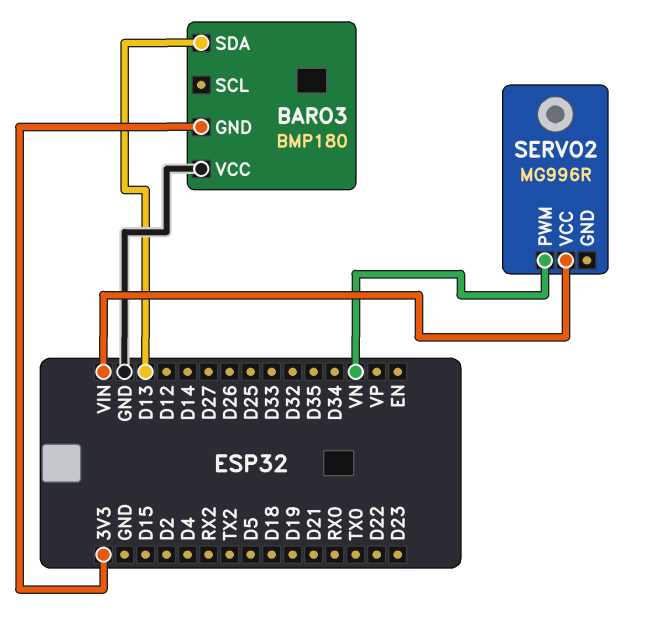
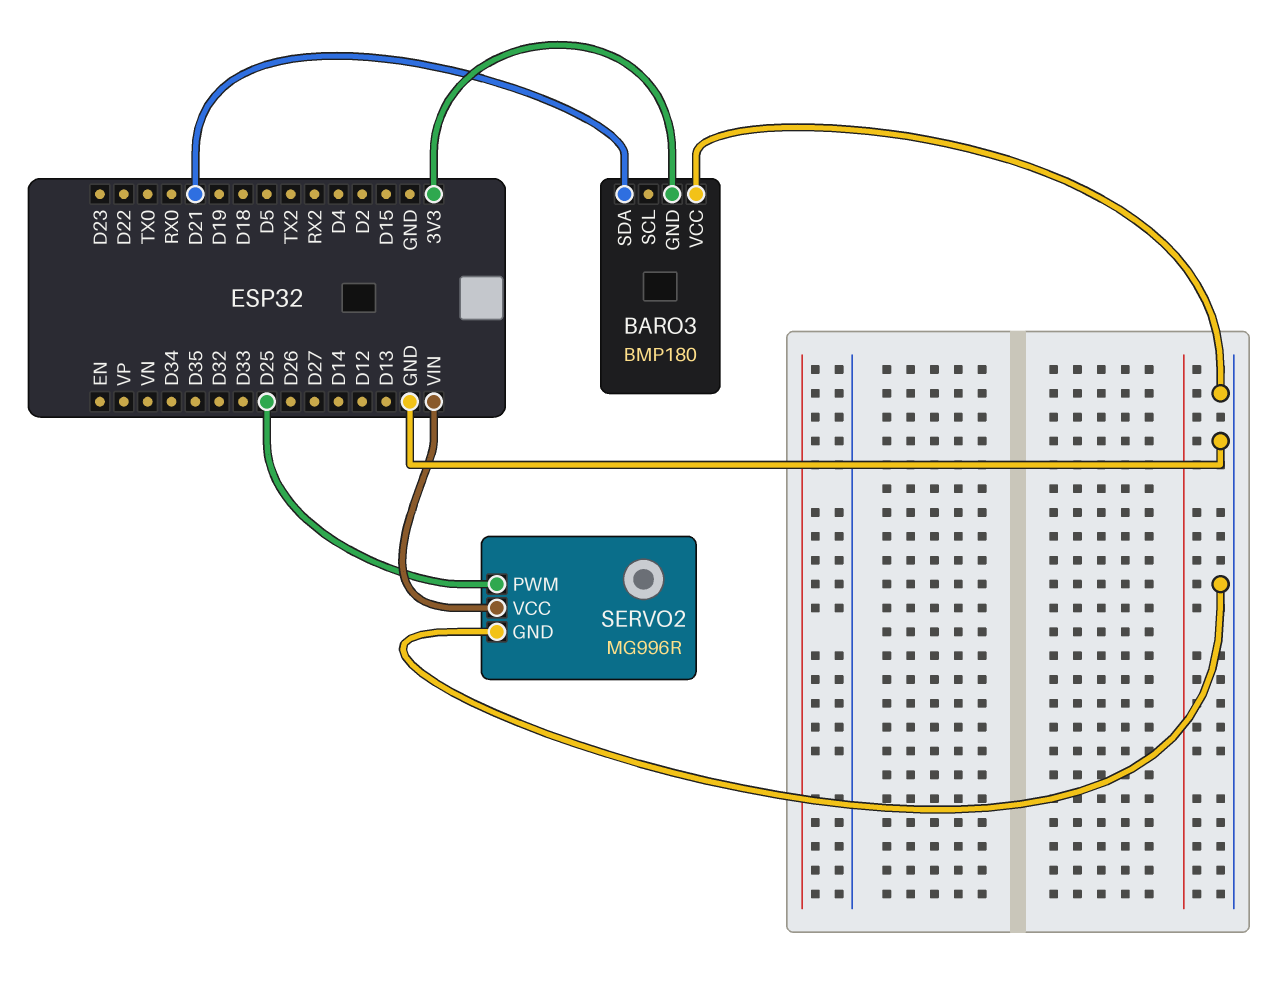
BARO3 pin SDA: D13 -> D21
SERVO2 pin GND: none -> GND
SERVO2 pin PWM: VN -> D25

